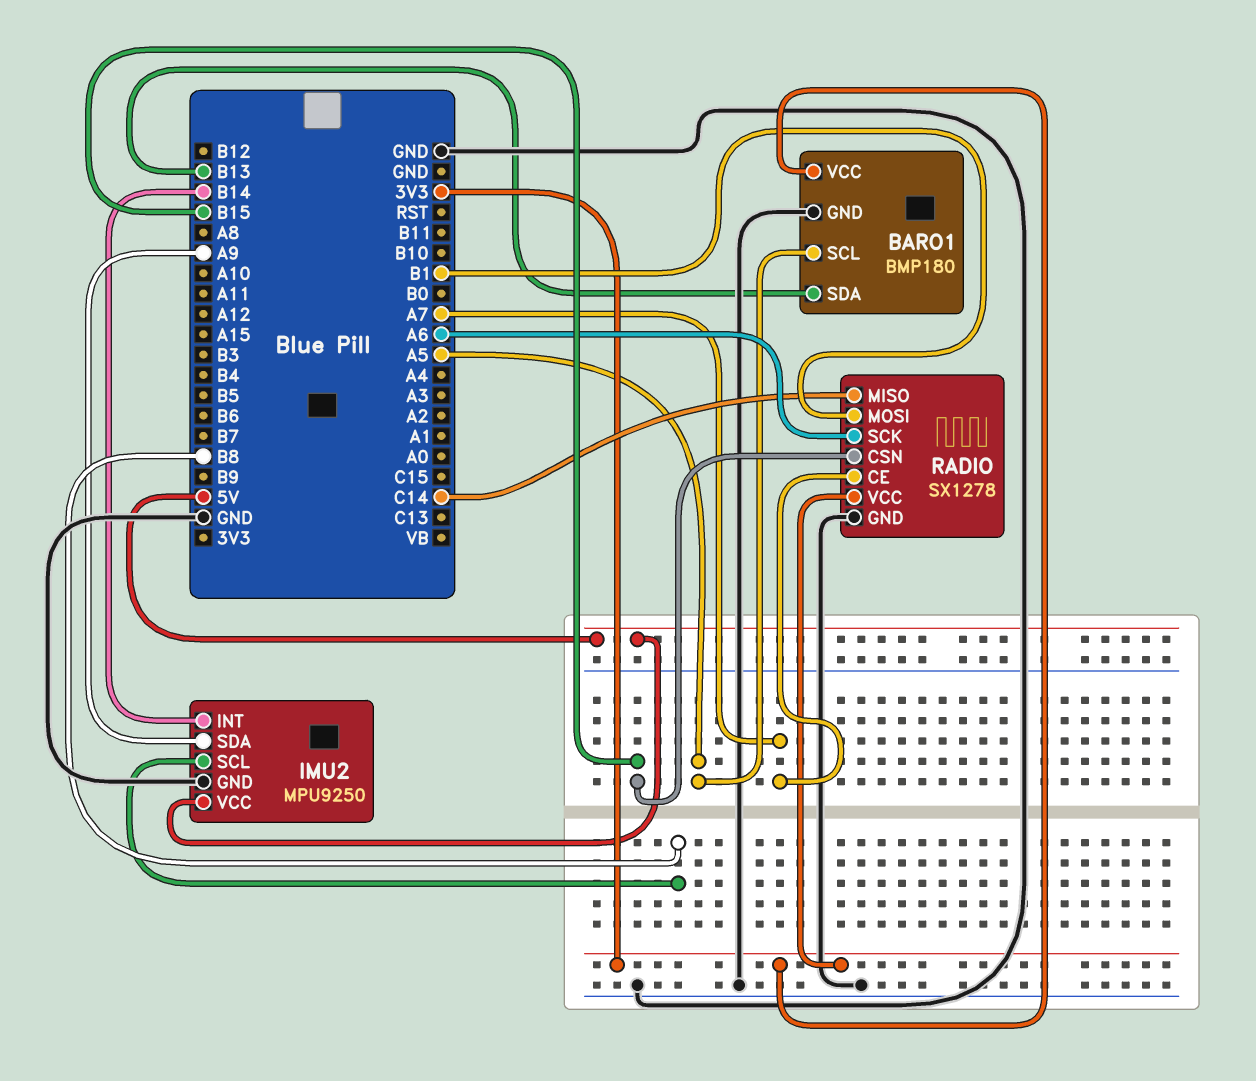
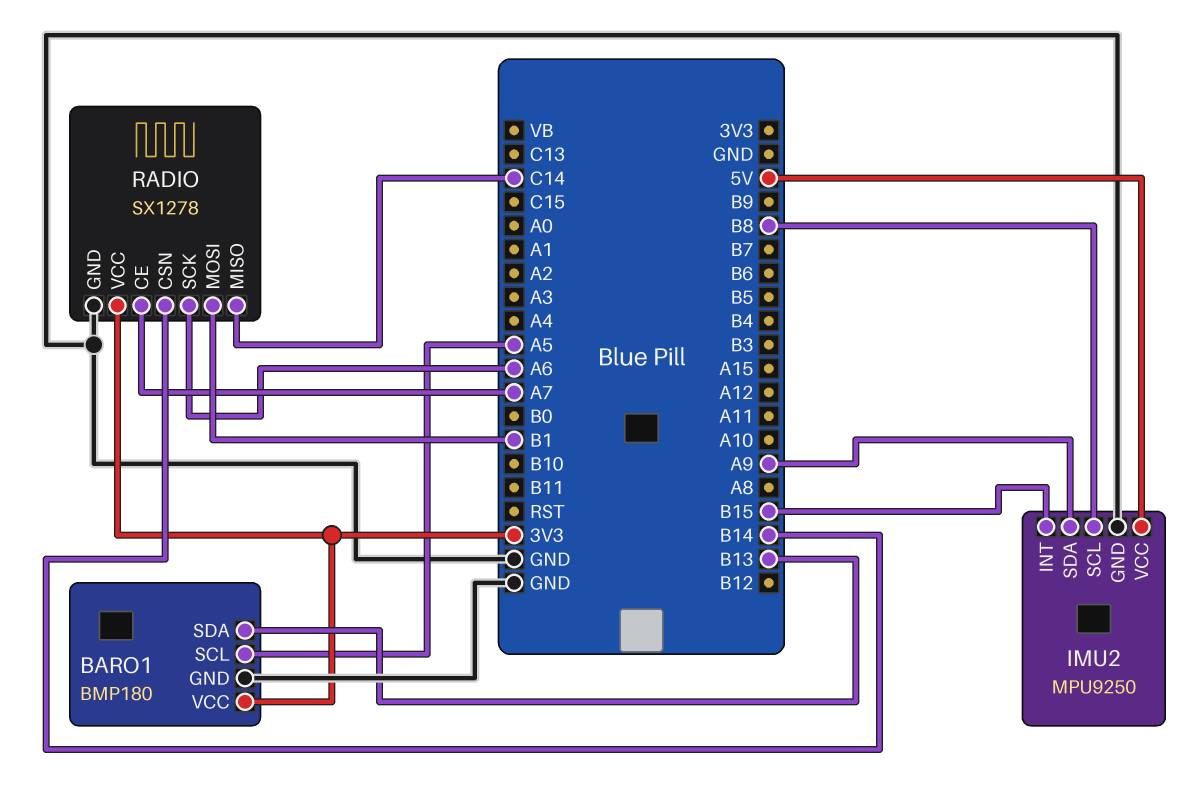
IMU2 pin INT: B14 -> B15
RADIO pin CSN: B15 -> B14

